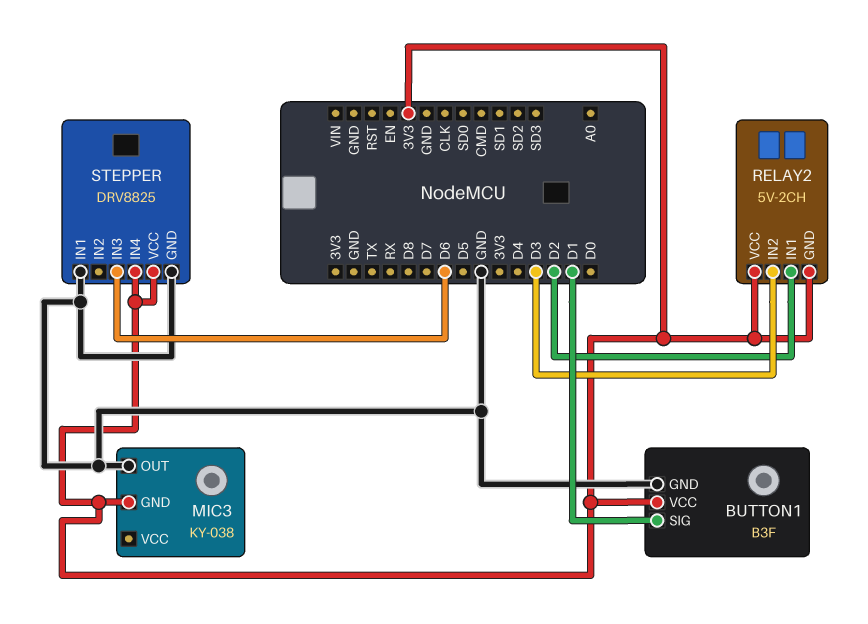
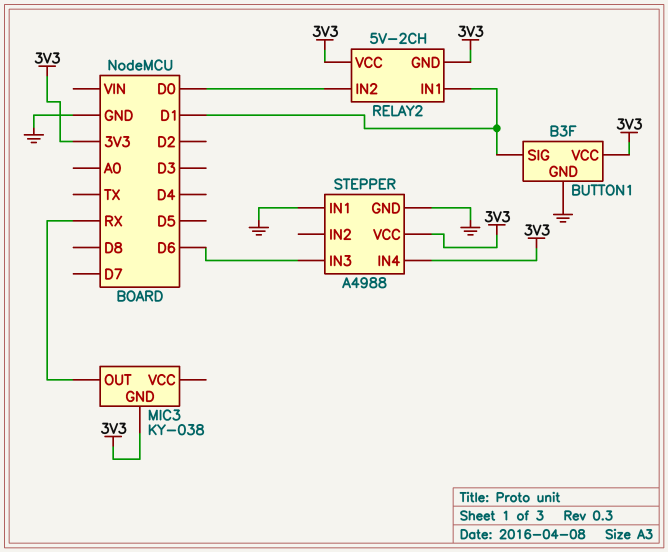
MIC3 pin OUT: GND -> RX
RELAY2 pin IN1: D2 -> D1
RELAY2 pin IN2: D3 -> D0
STEPPER: DRV8825 -> A4988

